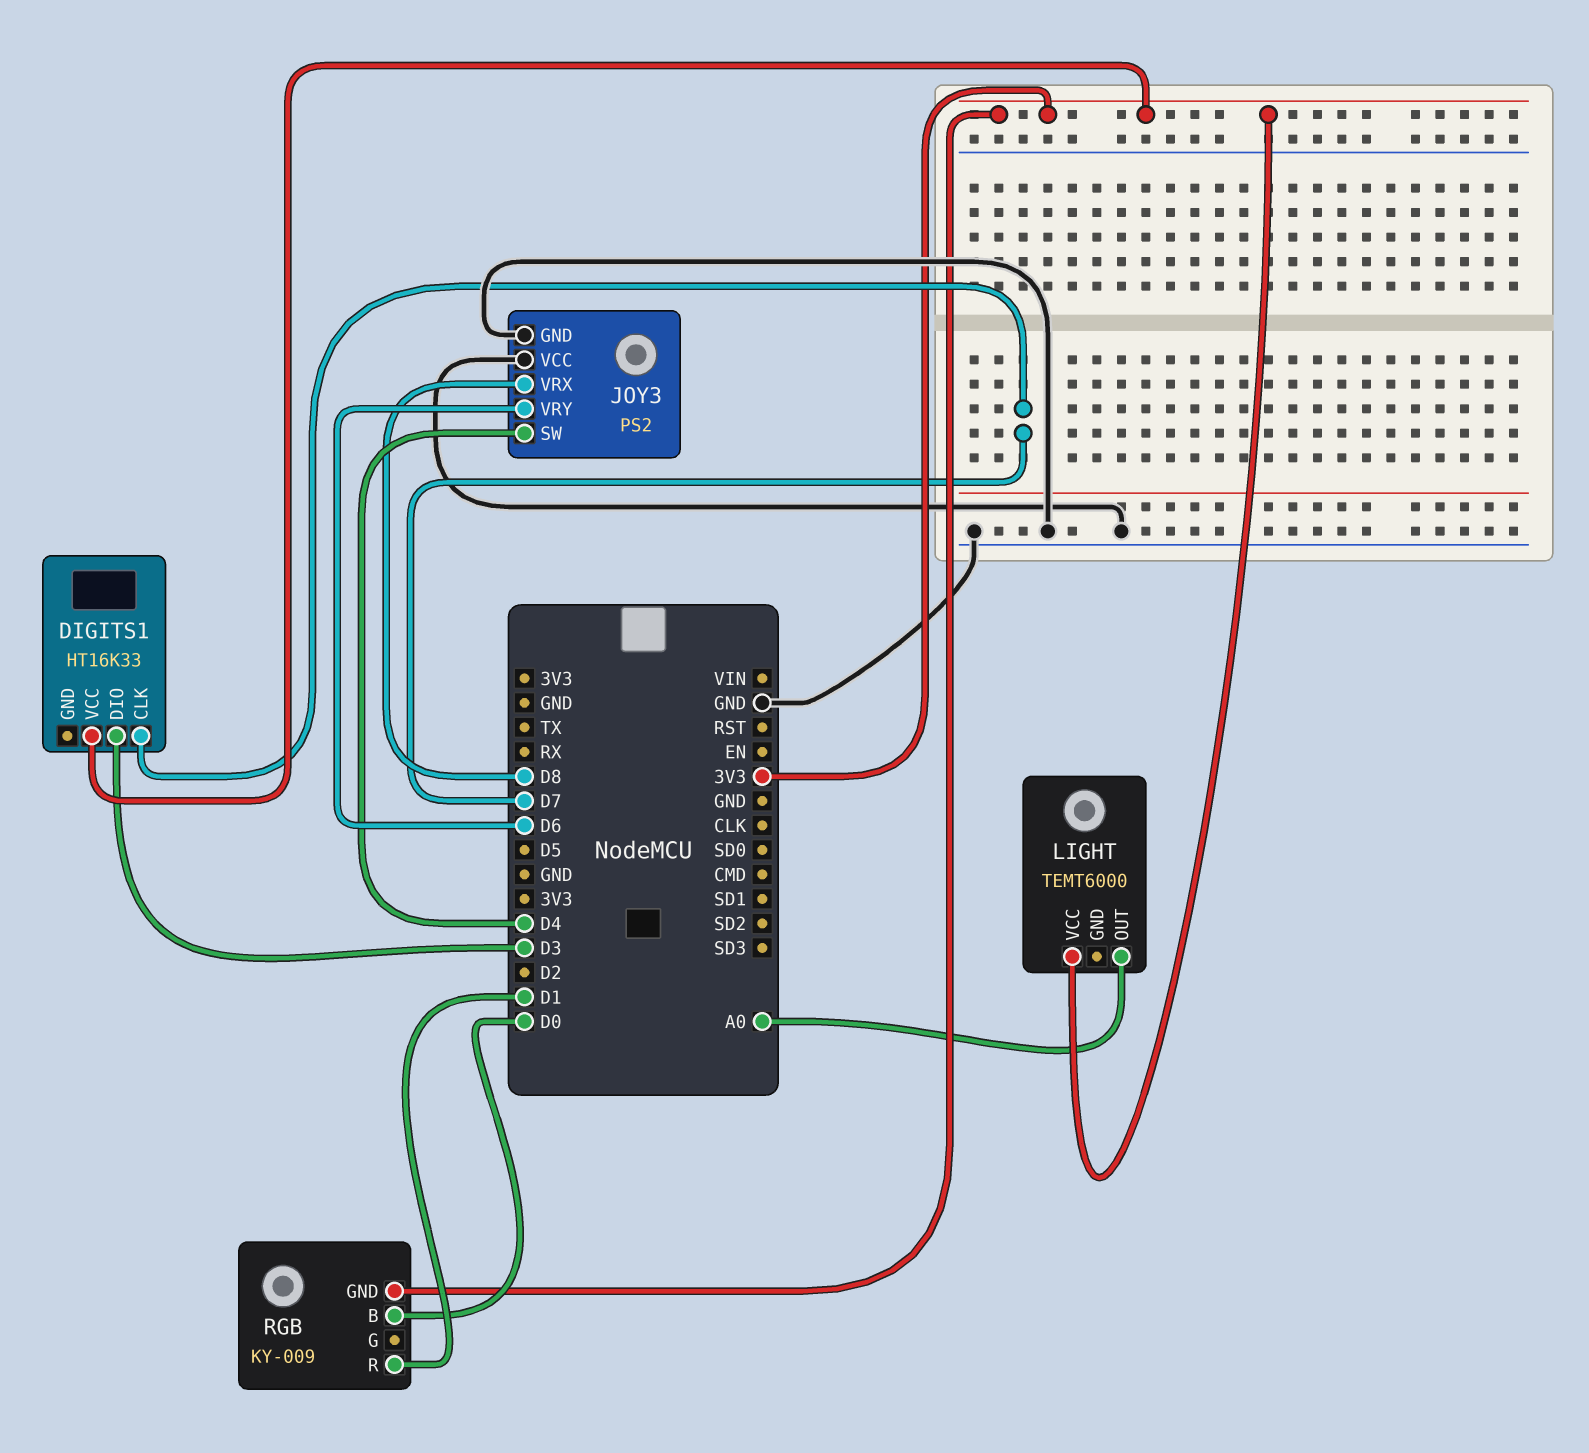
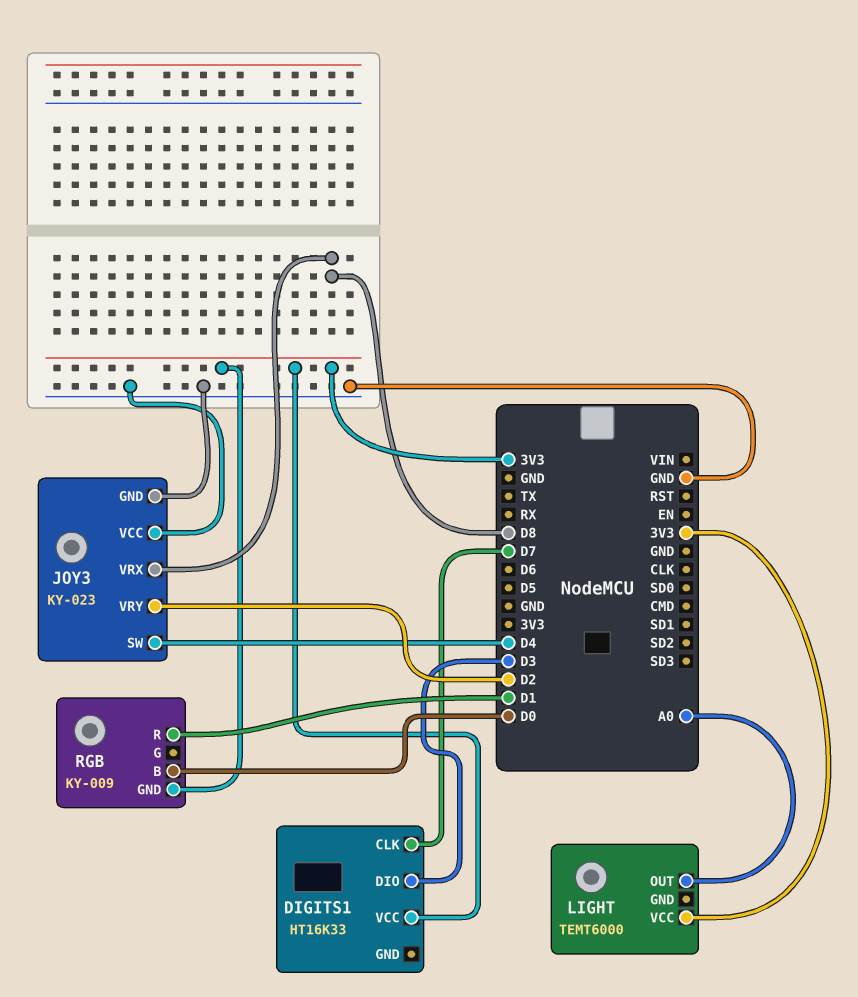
JOY3: PS2 -> KY-023
JOY3 pin VRY: D6 -> D2

